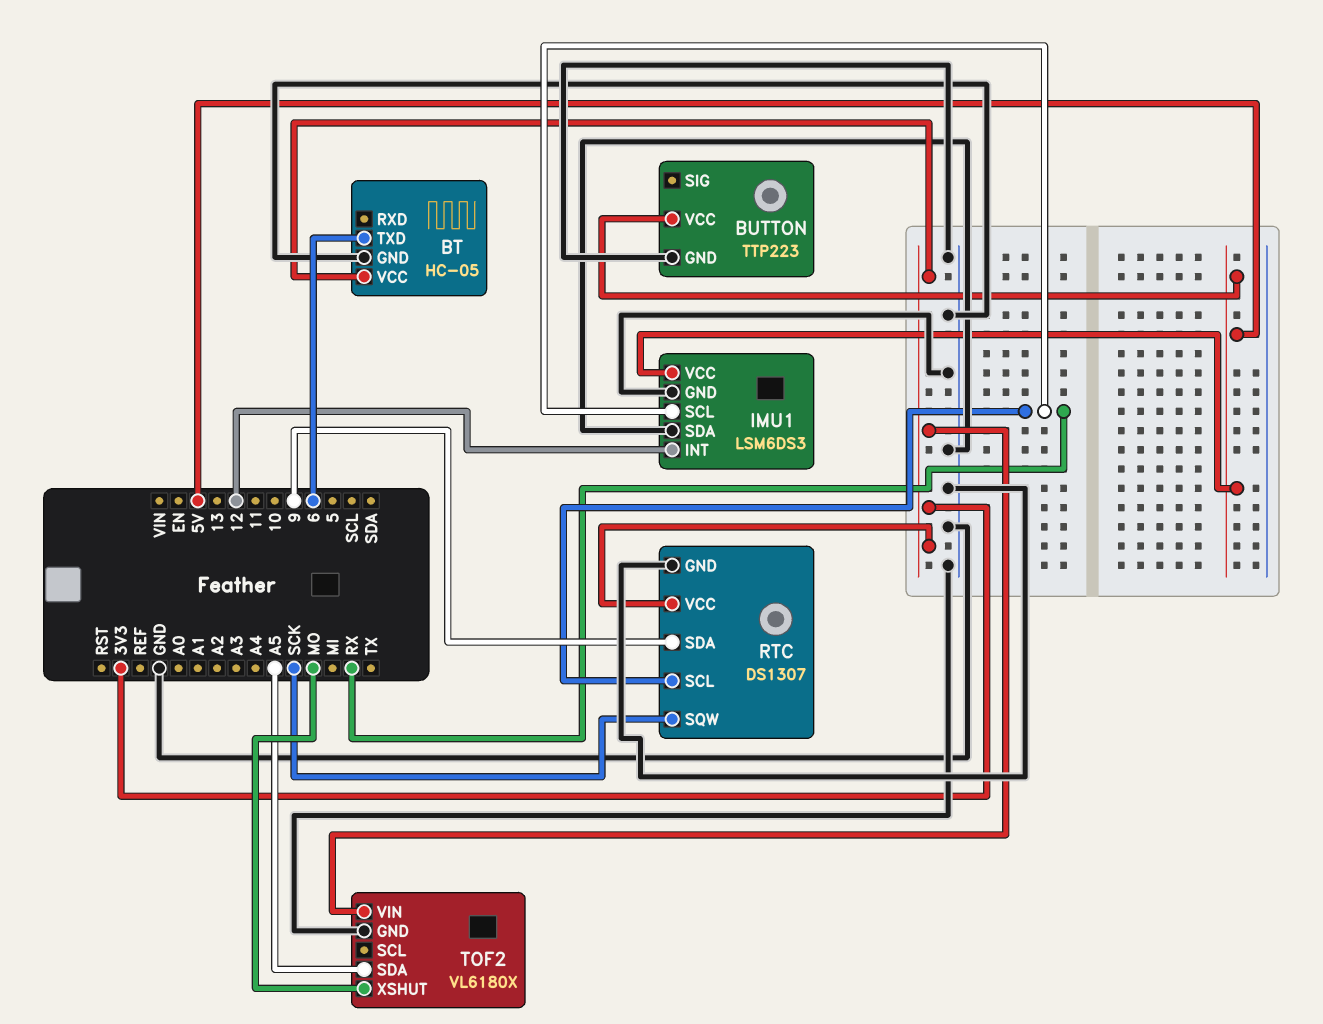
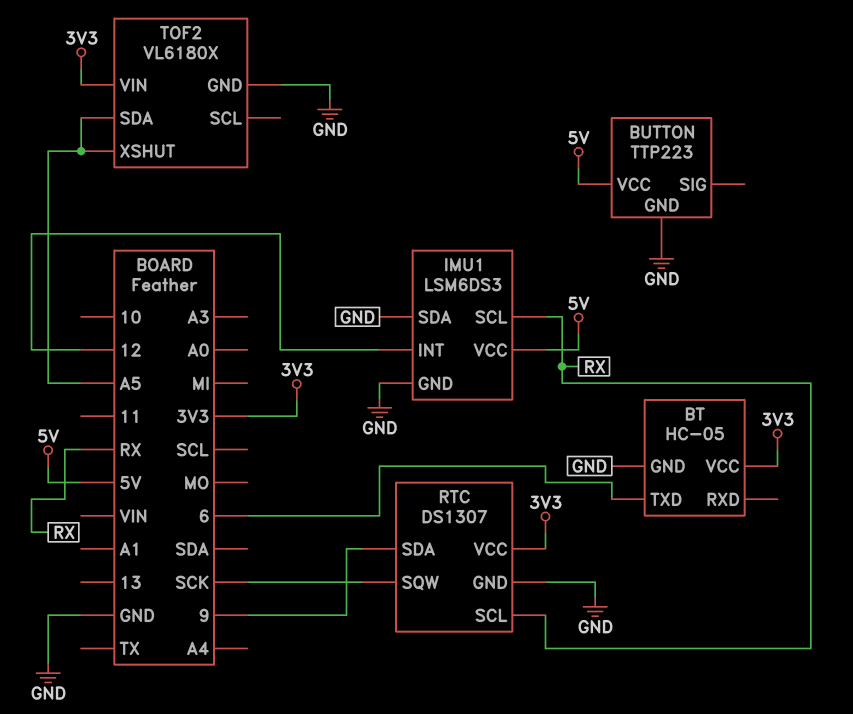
TOF2 pin XSHUT: MO -> A5

